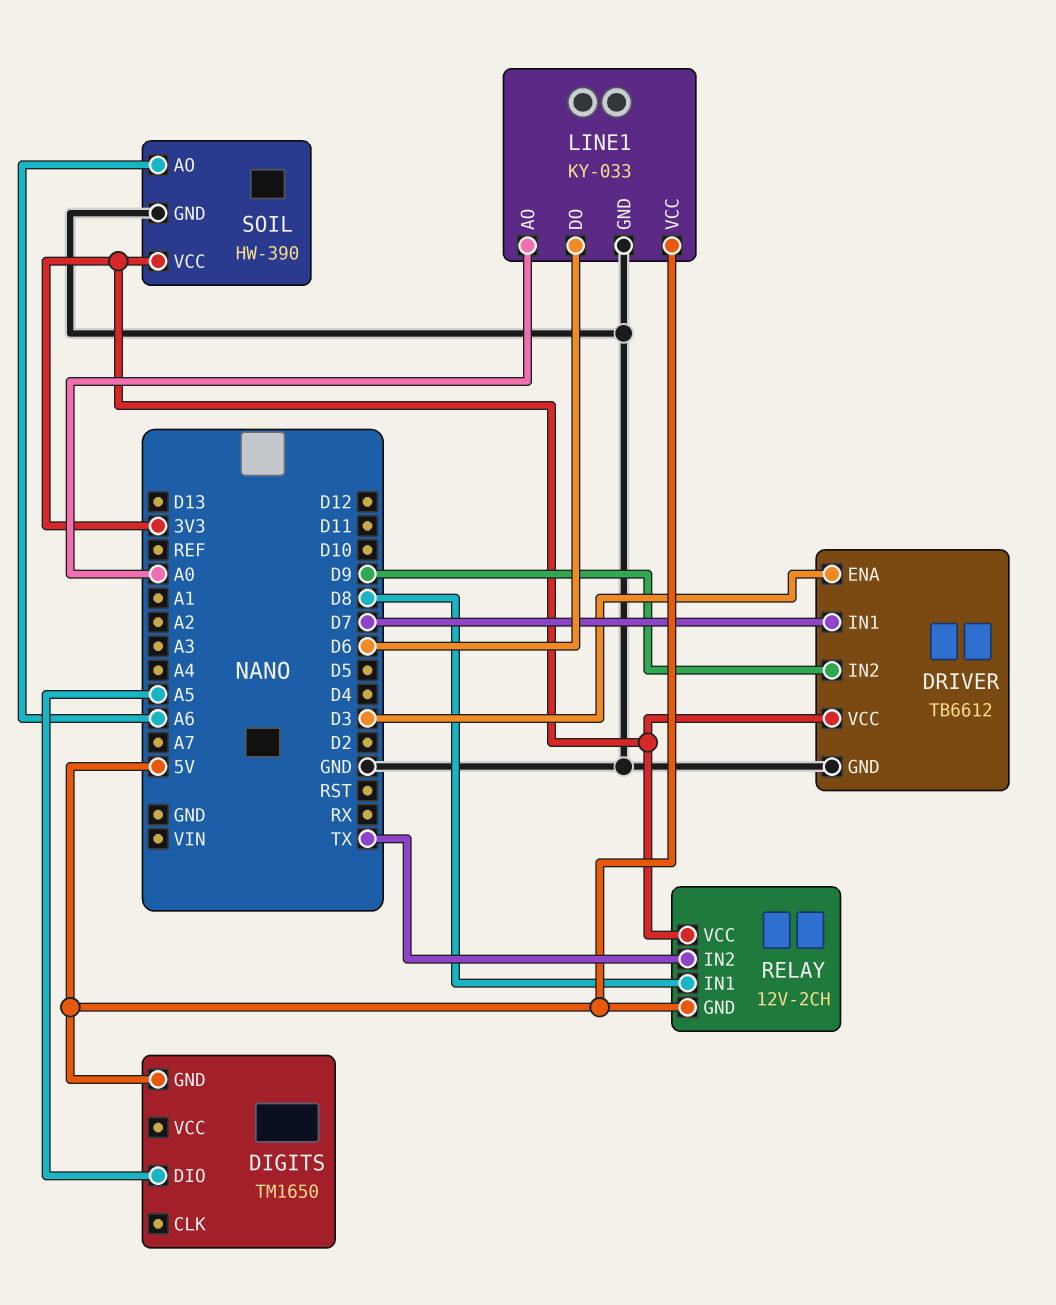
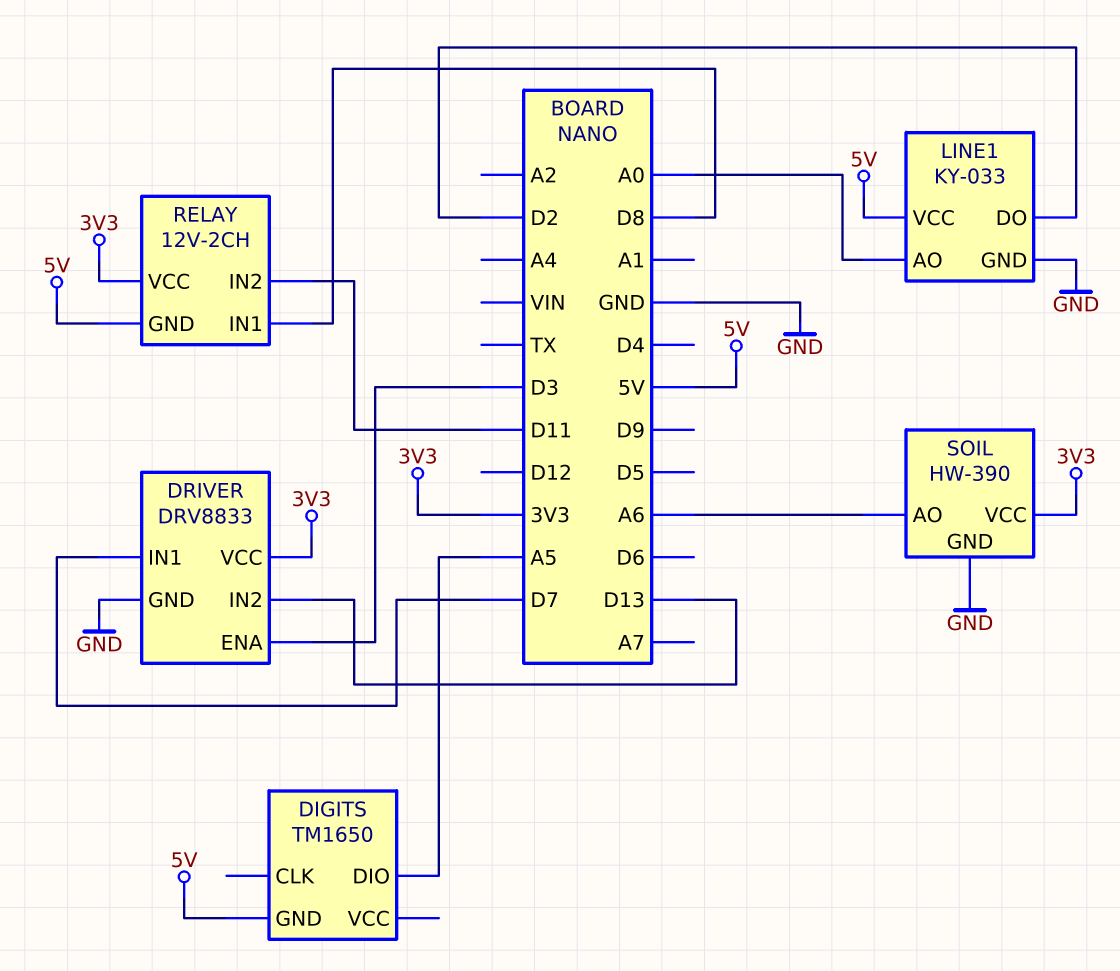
DRIVER: TB6612 -> DRV8833
DRIVER pin IN2: D9 -> D13
LINE1 pin DO: D6 -> D2
RELAY pin IN2: TX -> D11

